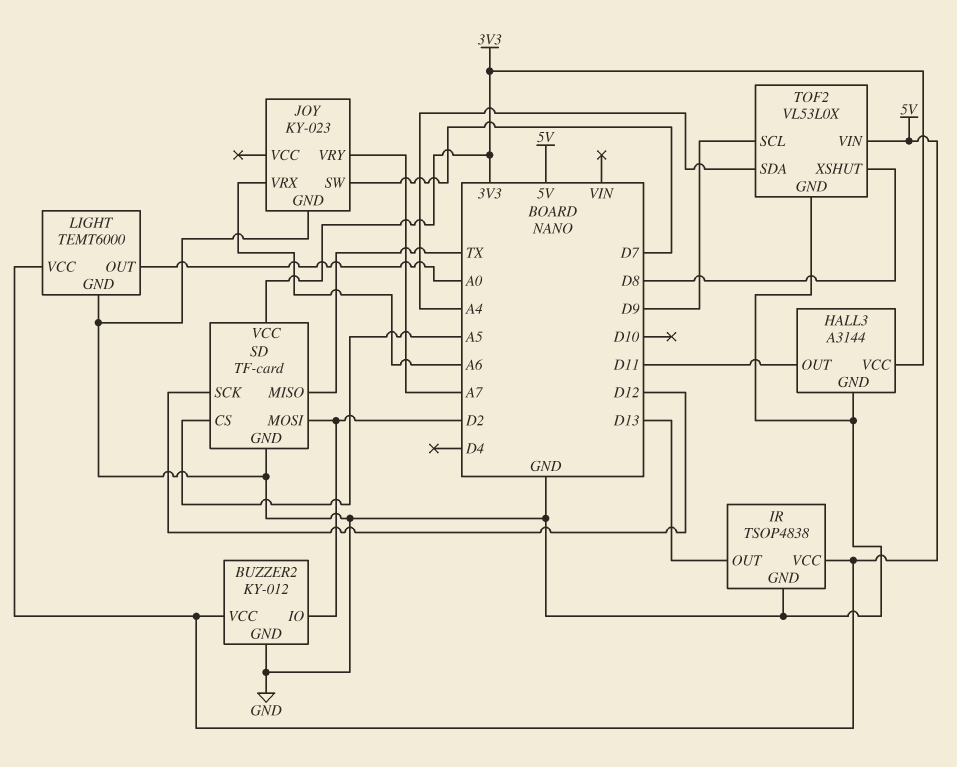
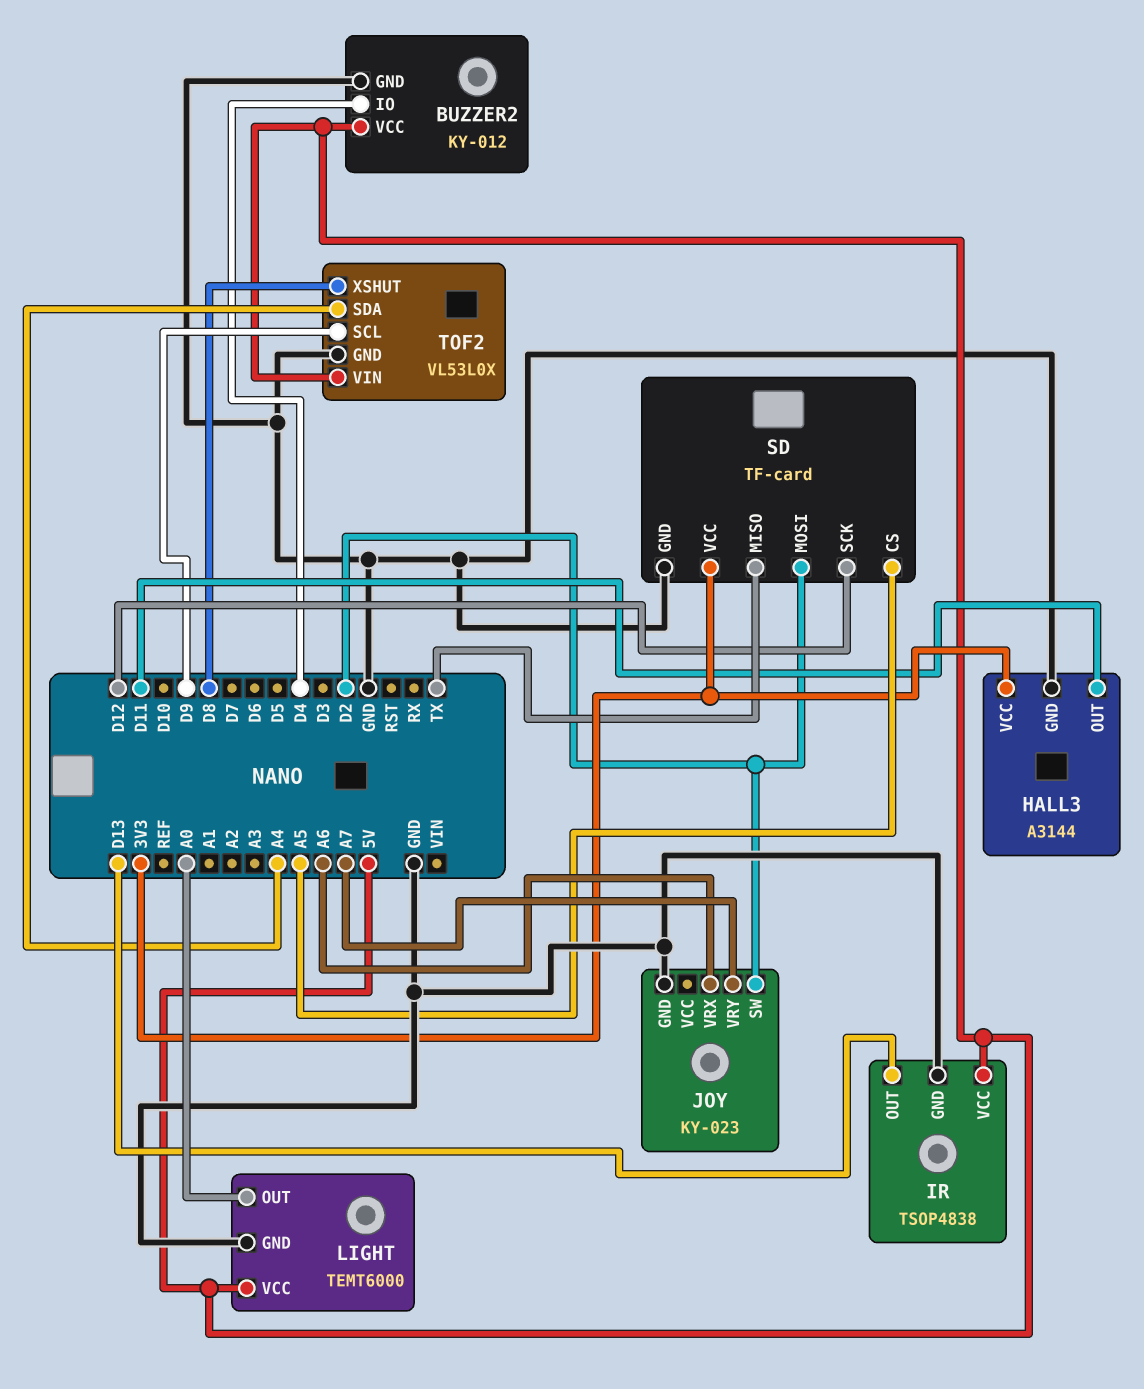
BUZZER2 pin IO: D2 -> D4
JOY pin SW: D7 -> D2

